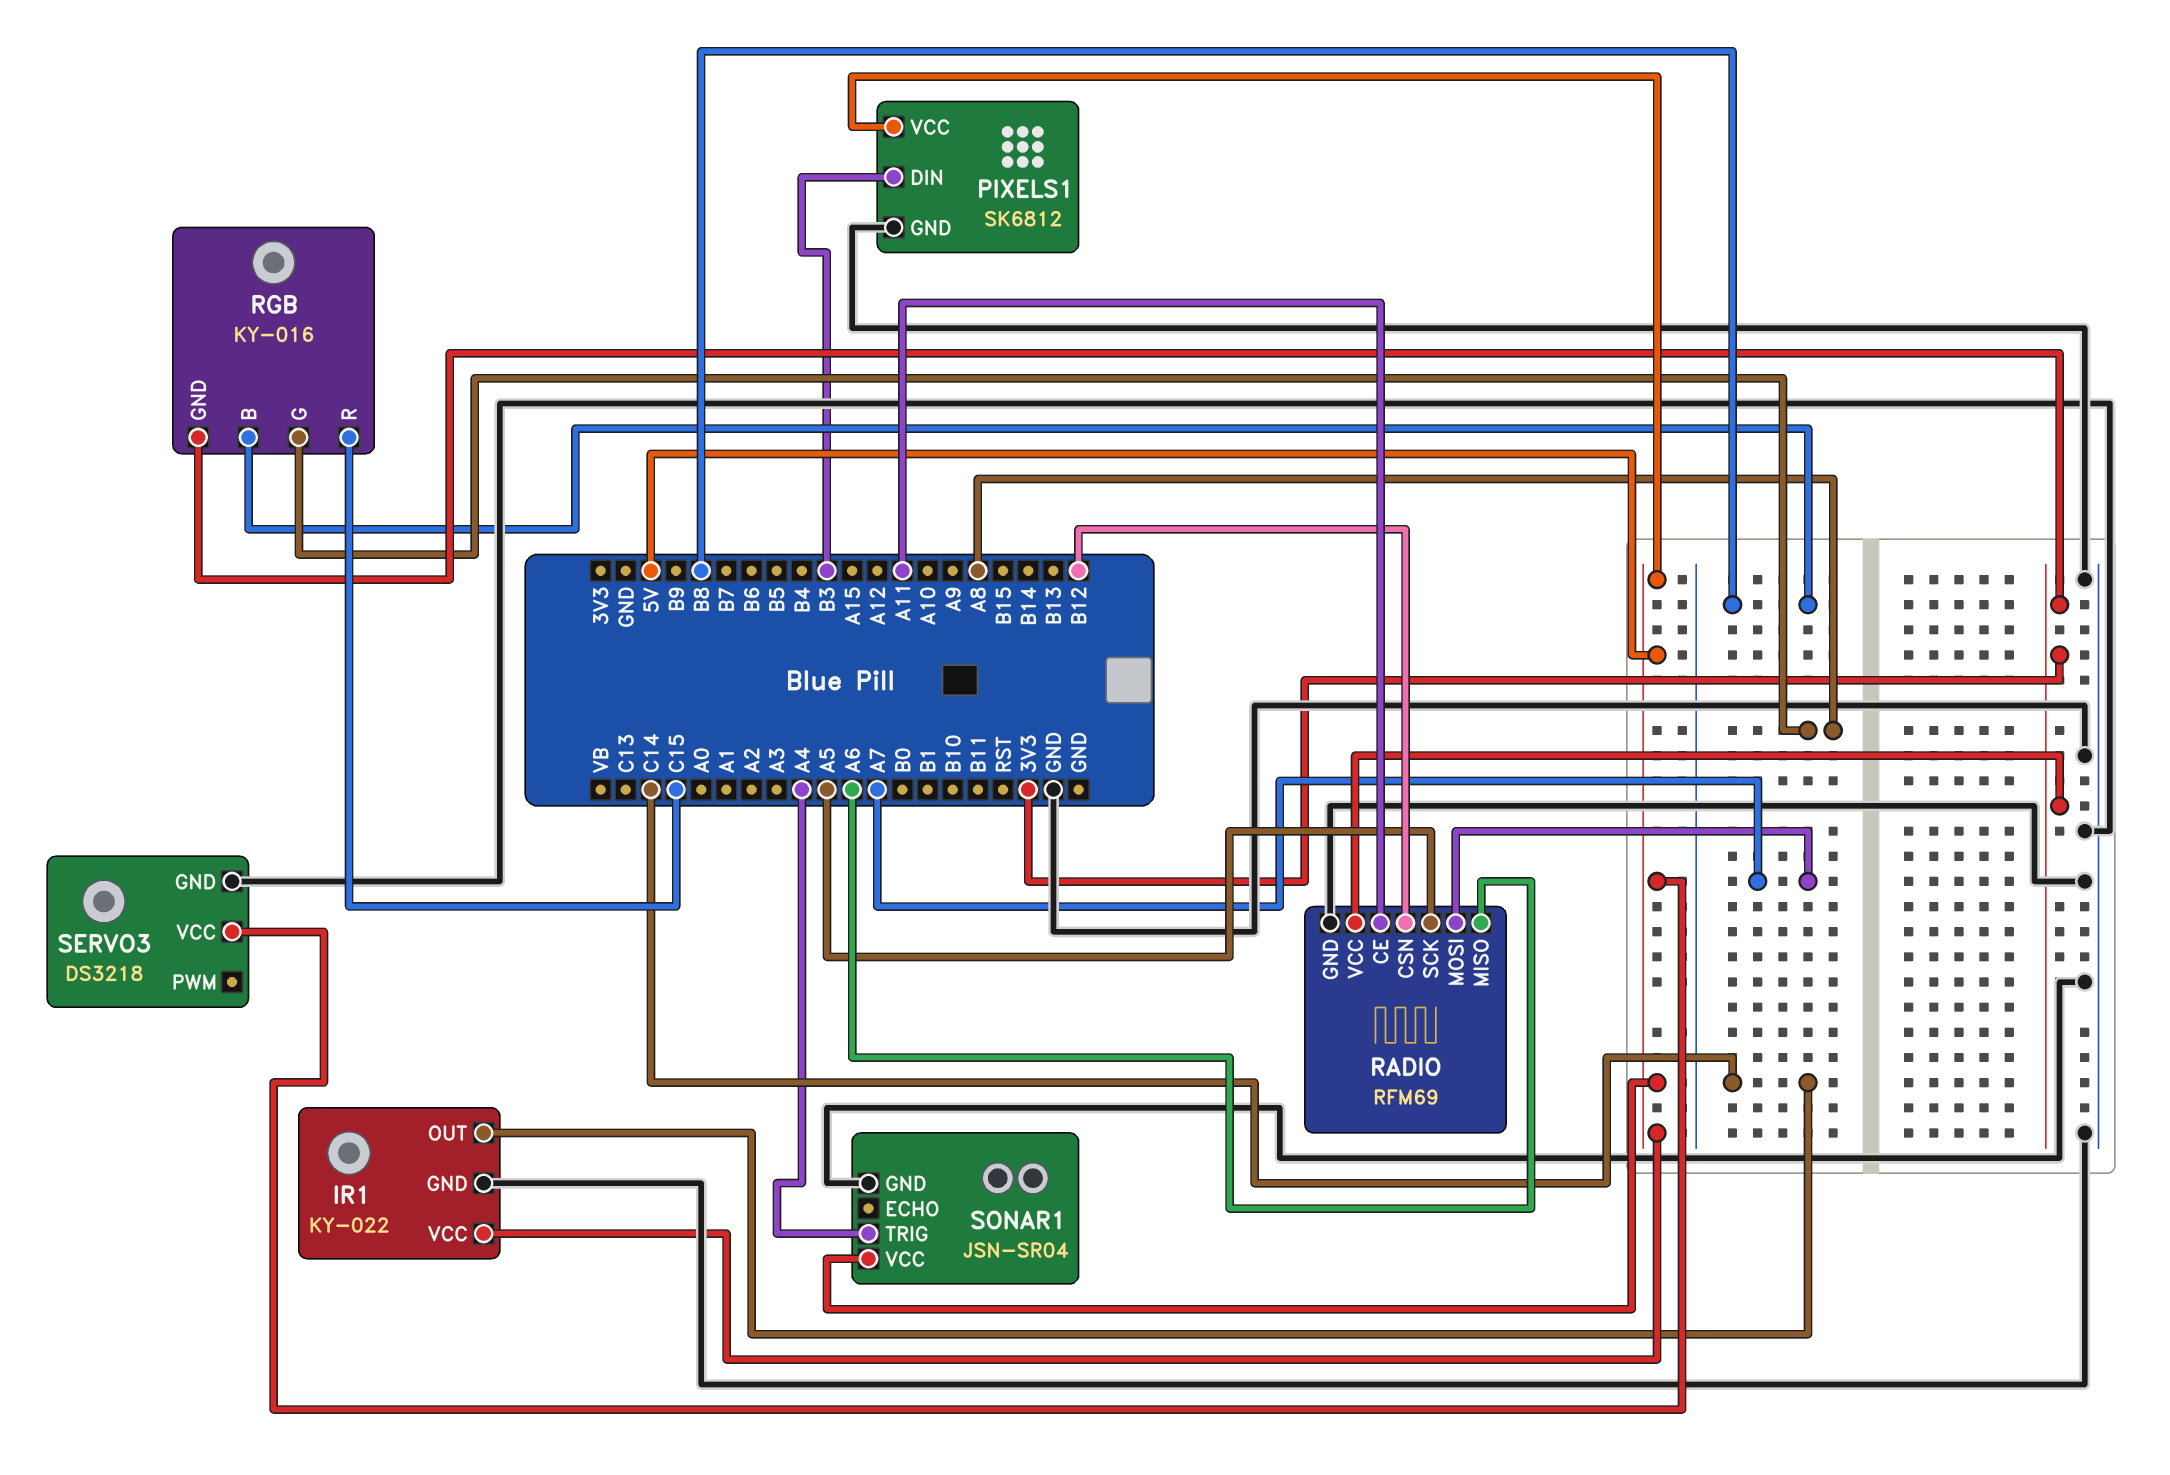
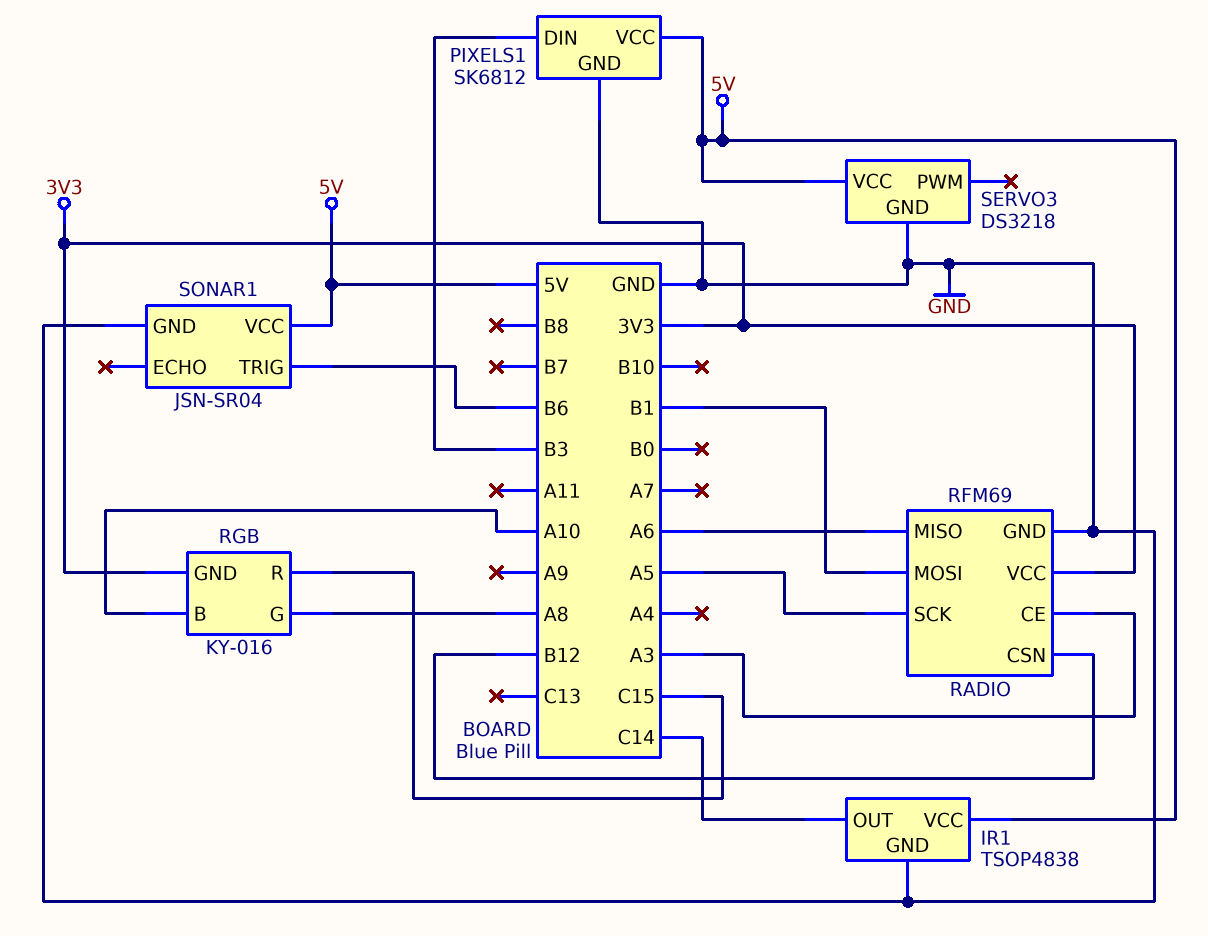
IR1: KY-022 -> TSOP4838
RADIO pin CE: A11 -> A3
RADIO pin MOSI: A7 -> B1
RGB pin B: B8 -> A10
SONAR1 pin TRIG: A4 -> B6

